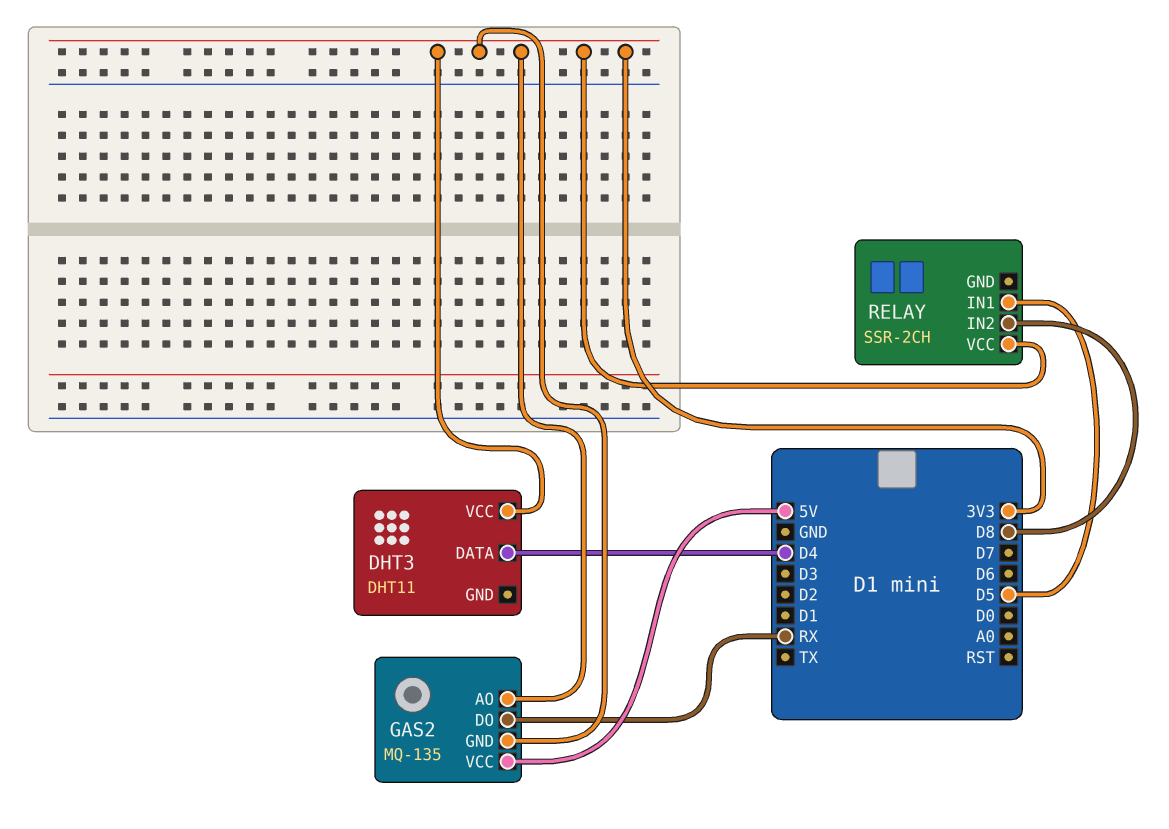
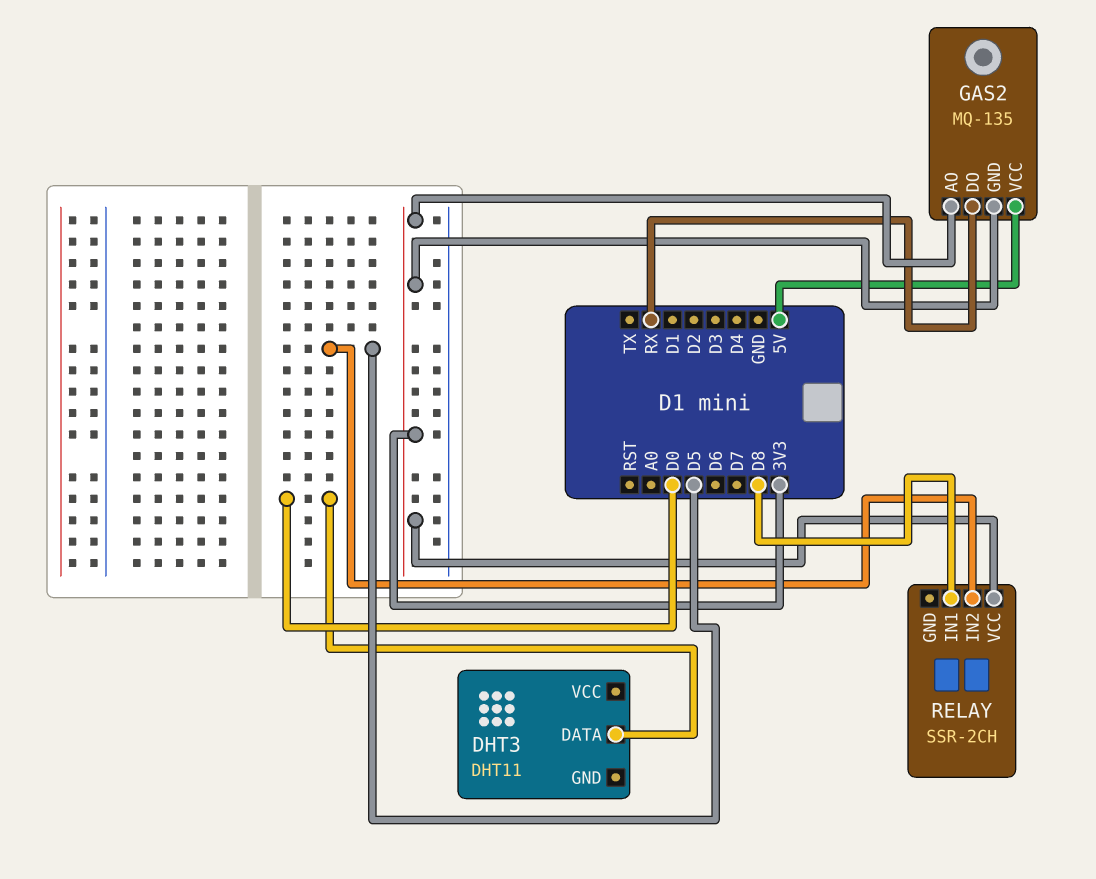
DHT3 pin DATA: D4 -> D0
DHT3 pin VCC: 3V3 -> none
RELAY pin IN1: D5 -> D8
RELAY pin IN2: D8 -> D5

